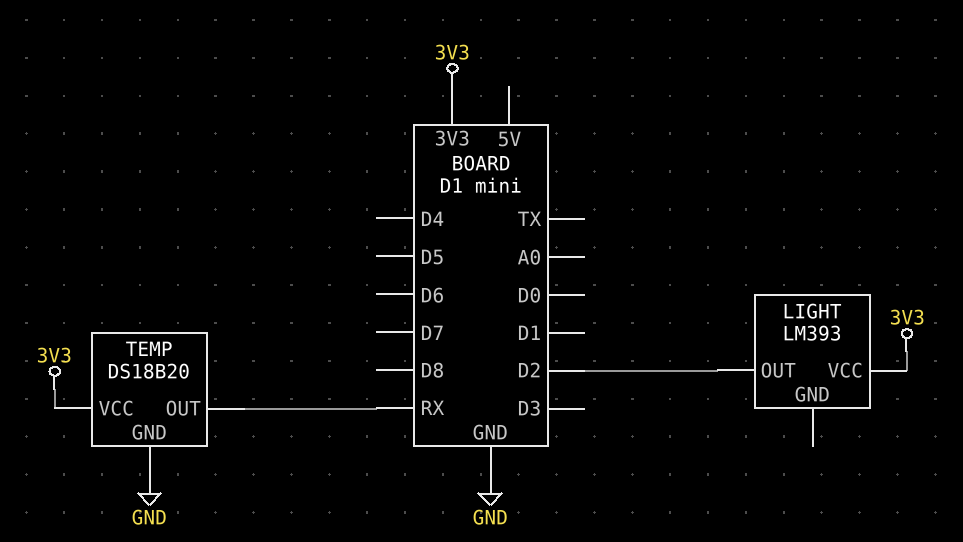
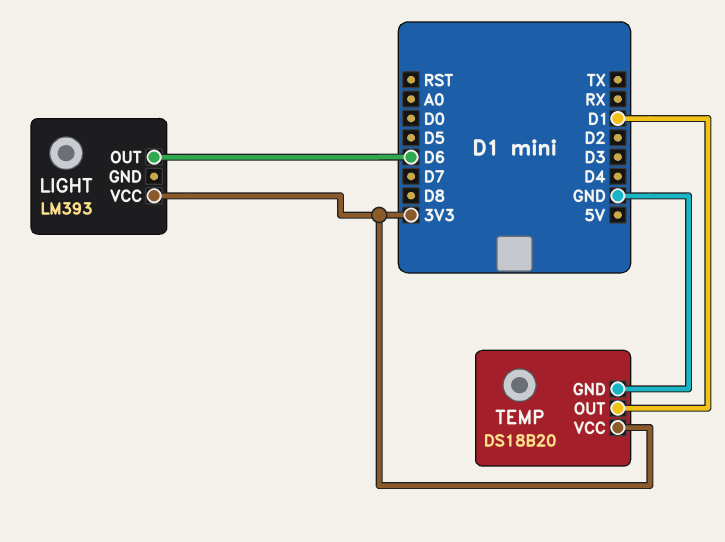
LIGHT pin OUT: D2 -> D6
TEMP pin OUT: RX -> D1

